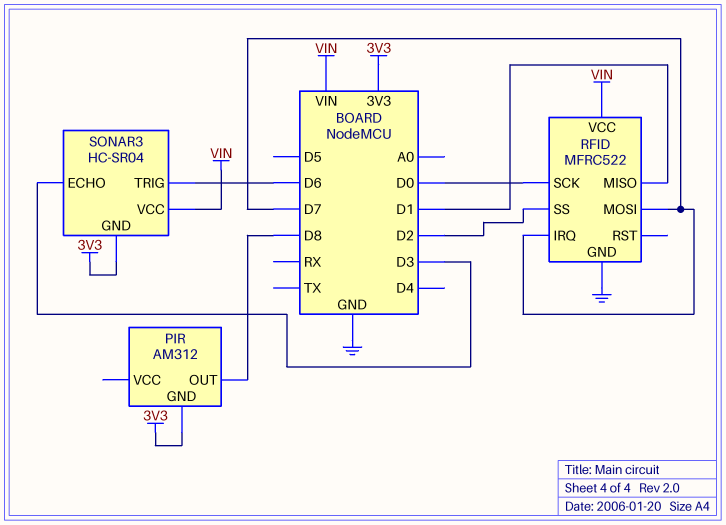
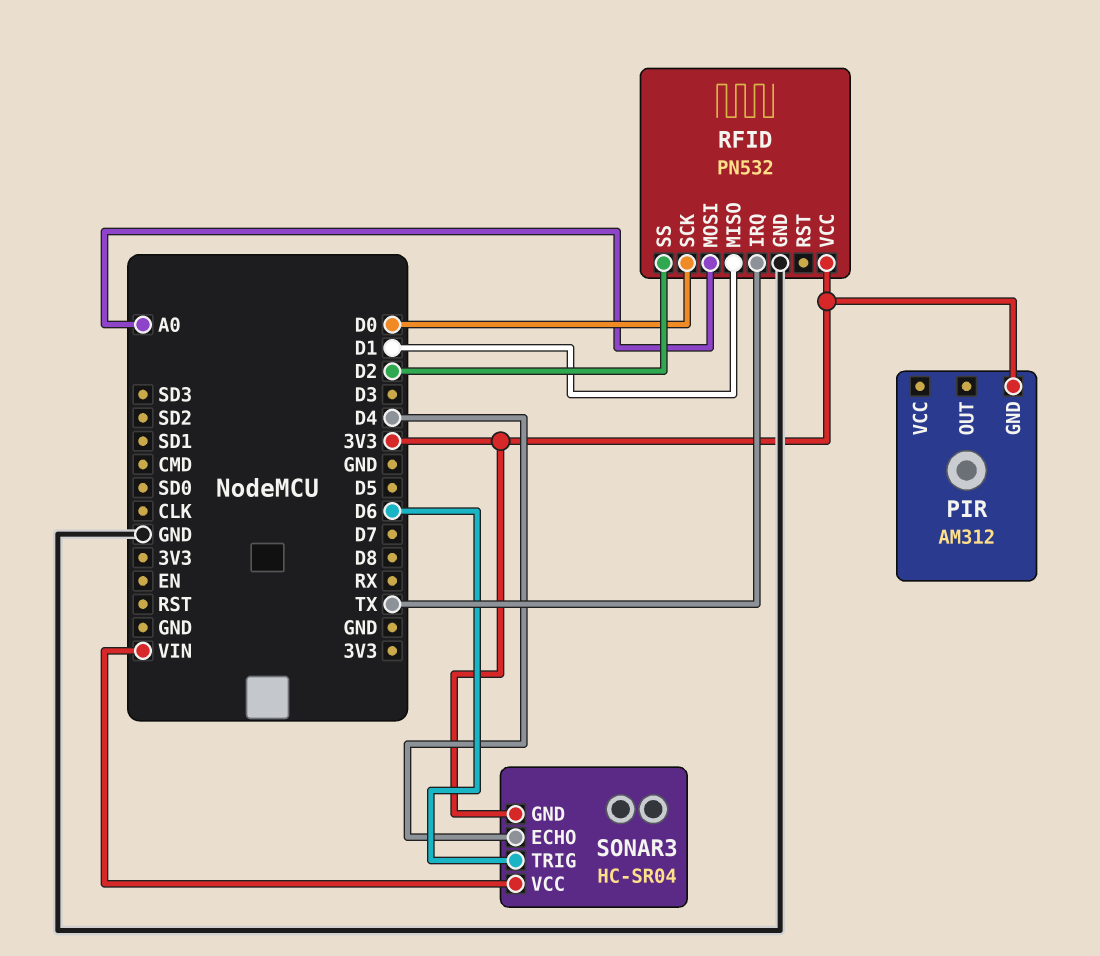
PIR pin OUT: D8 -> none
RFID: MFRC522 -> PN532
RFID pin IRQ: D7 -> TX
RFID pin MOSI: D7 -> A0
RFID pin VCC: VIN -> 3V3
SONAR3 pin ECHO: D3 -> D4

